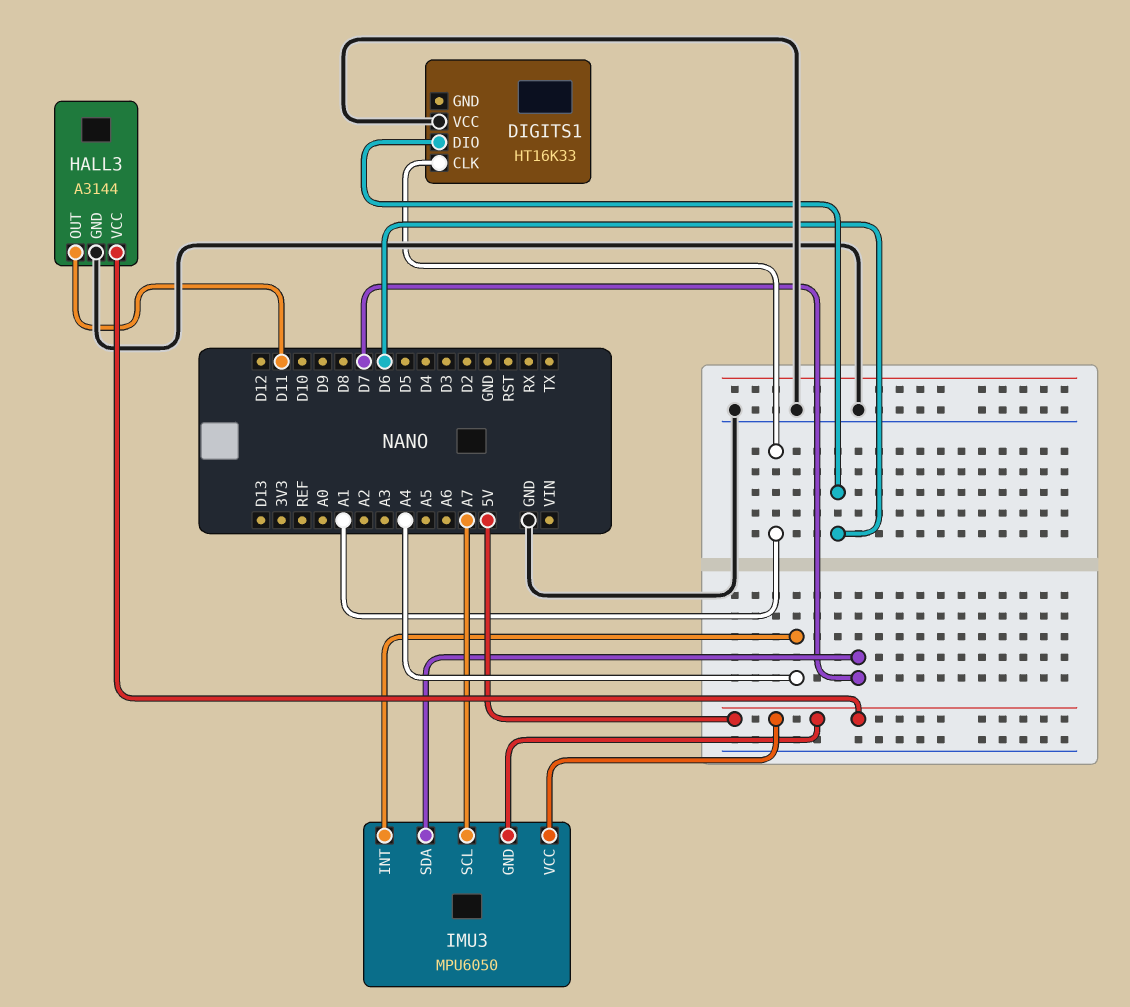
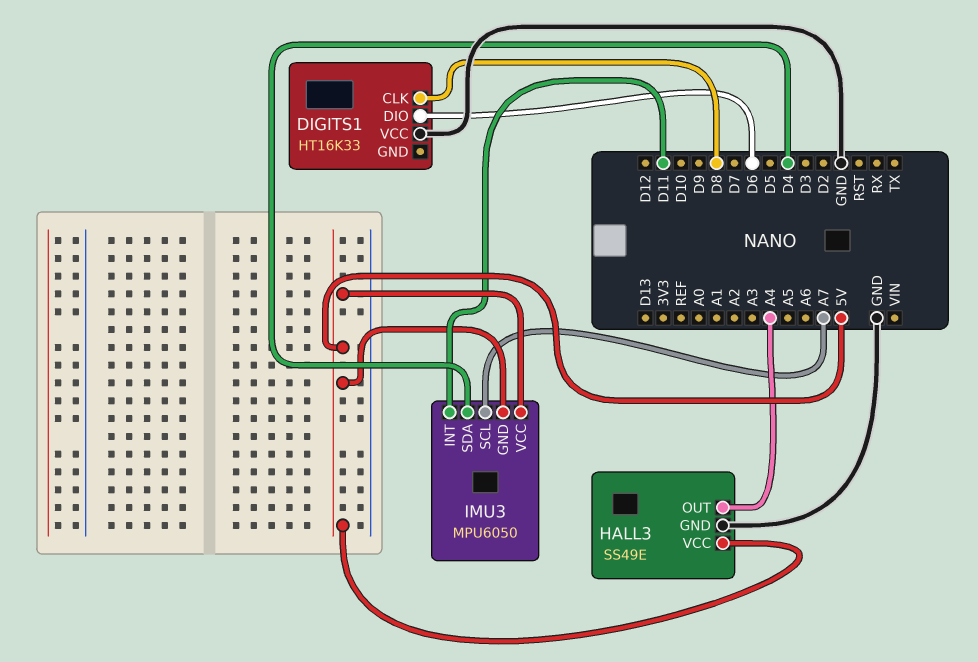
DIGITS1 pin CLK: A1 -> D8
HALL3: A3144 -> SS49E
HALL3 pin OUT: D11 -> A4
IMU3 pin INT: A4 -> D11
IMU3 pin SDA: D7 -> D4

